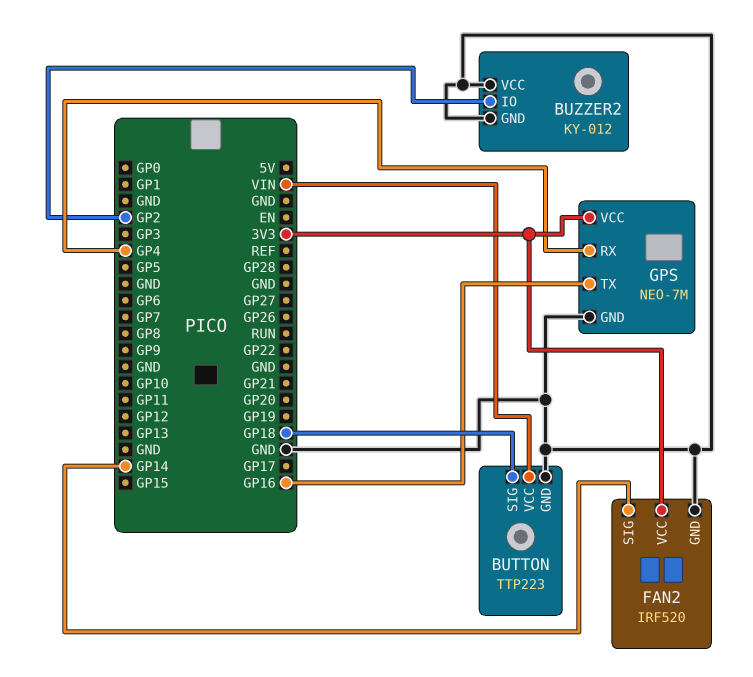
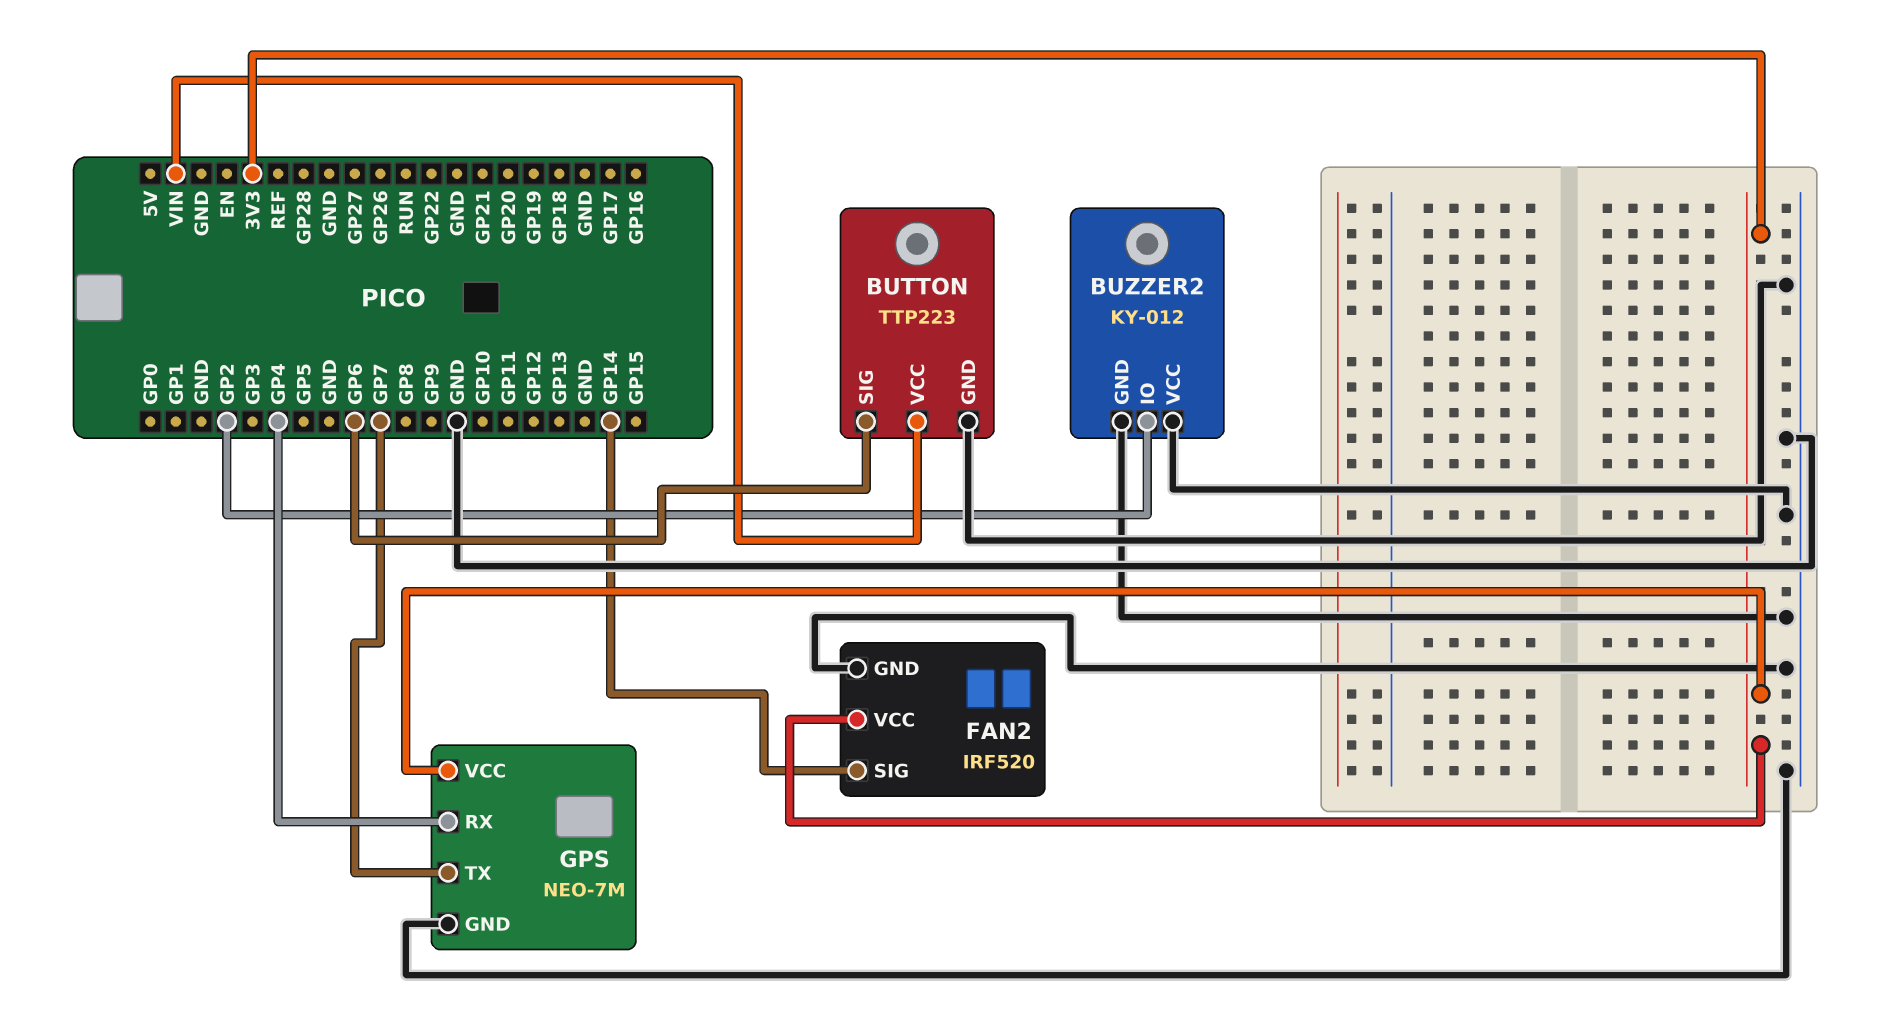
BUTTON pin SIG: GP18 -> GP6
GPS pin TX: GP16 -> GP7

